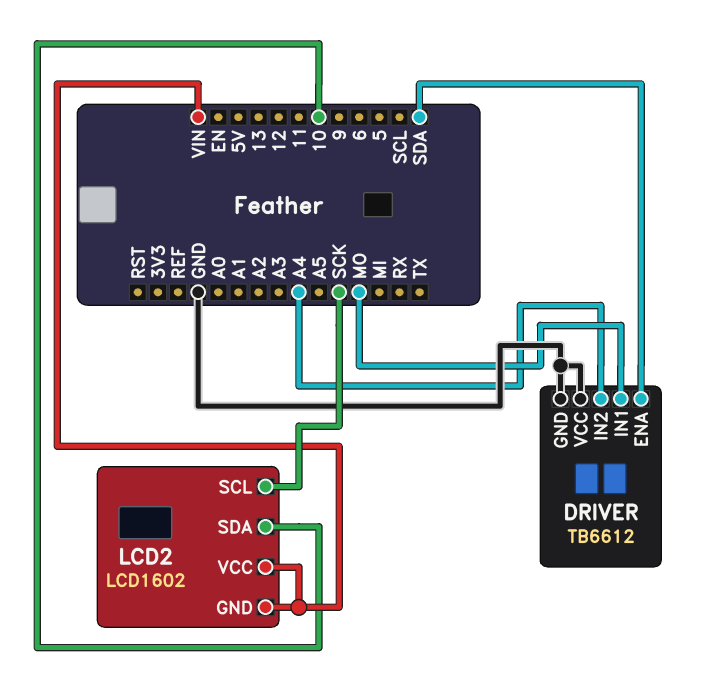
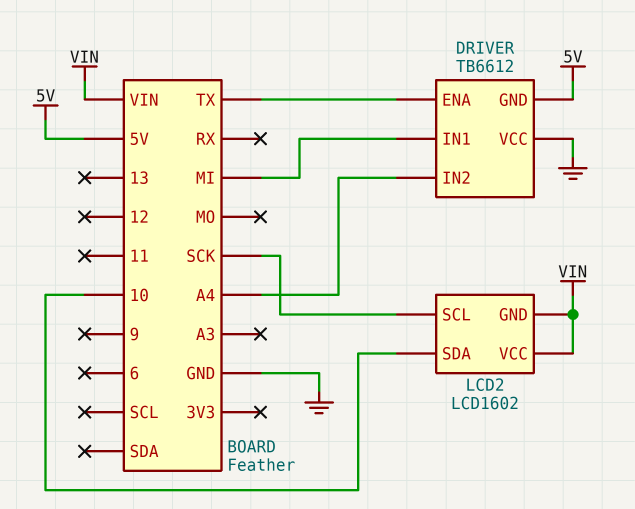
DRIVER pin ENA: SDA -> TX
DRIVER pin GND: GND -> 5V
DRIVER pin IN1: MO -> MI

